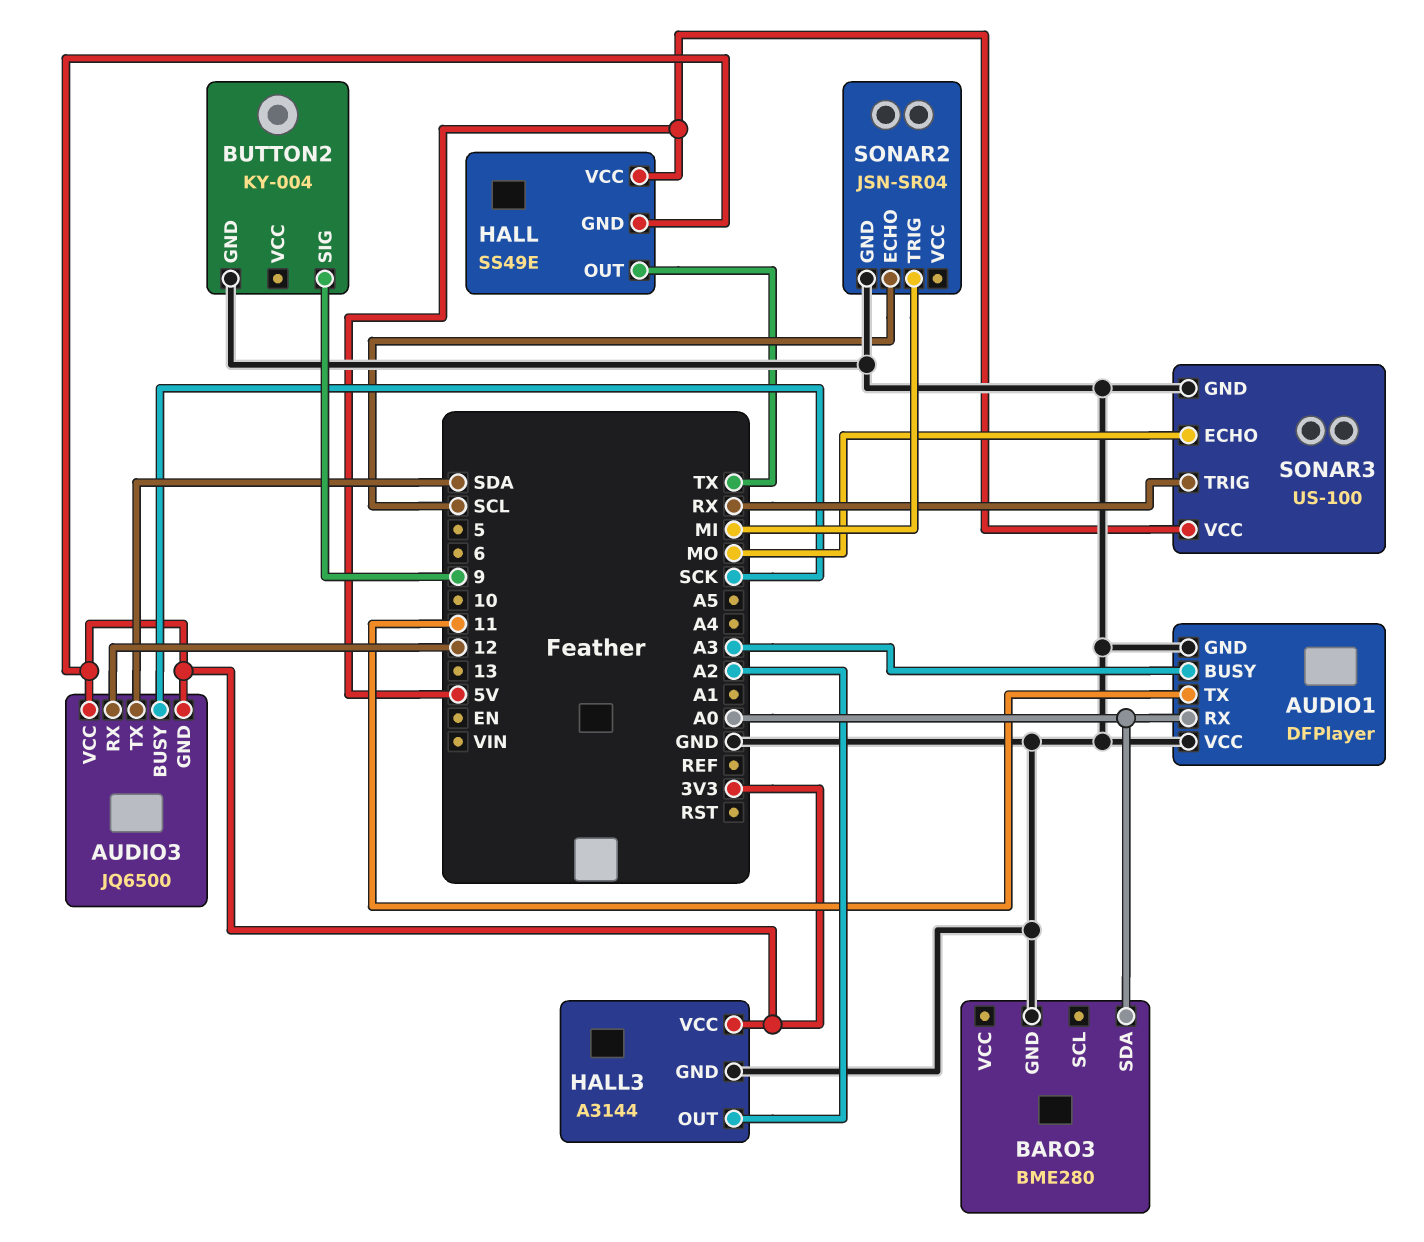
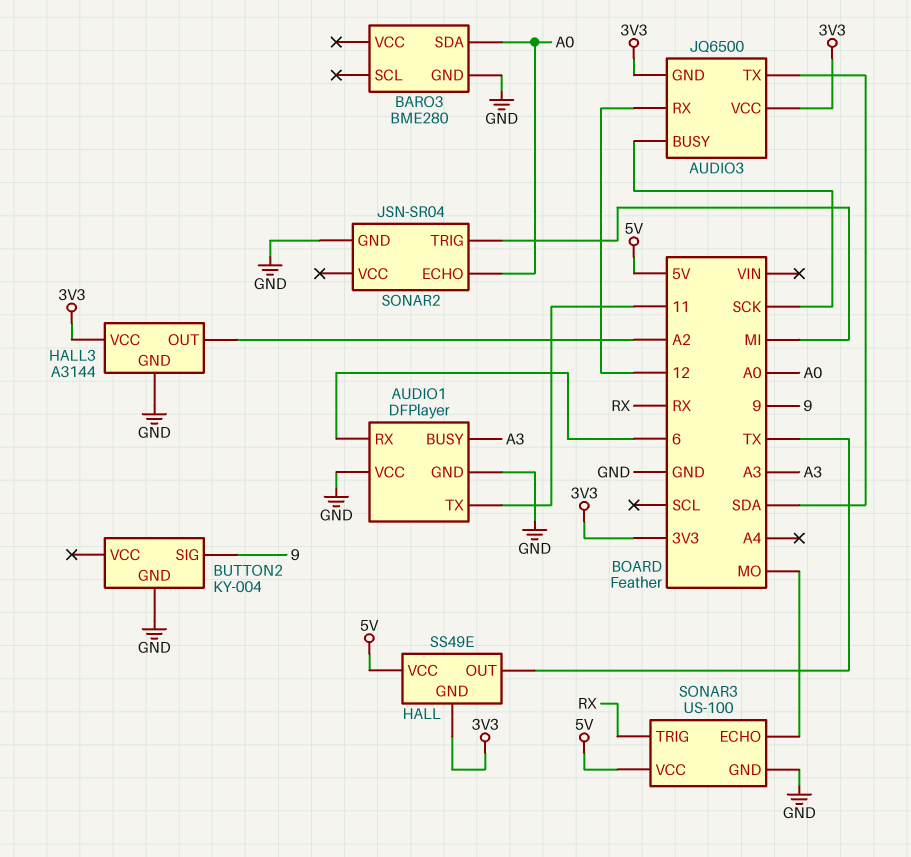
AUDIO1 pin RX: A0 -> 6
SONAR2 pin ECHO: SCL -> A0

